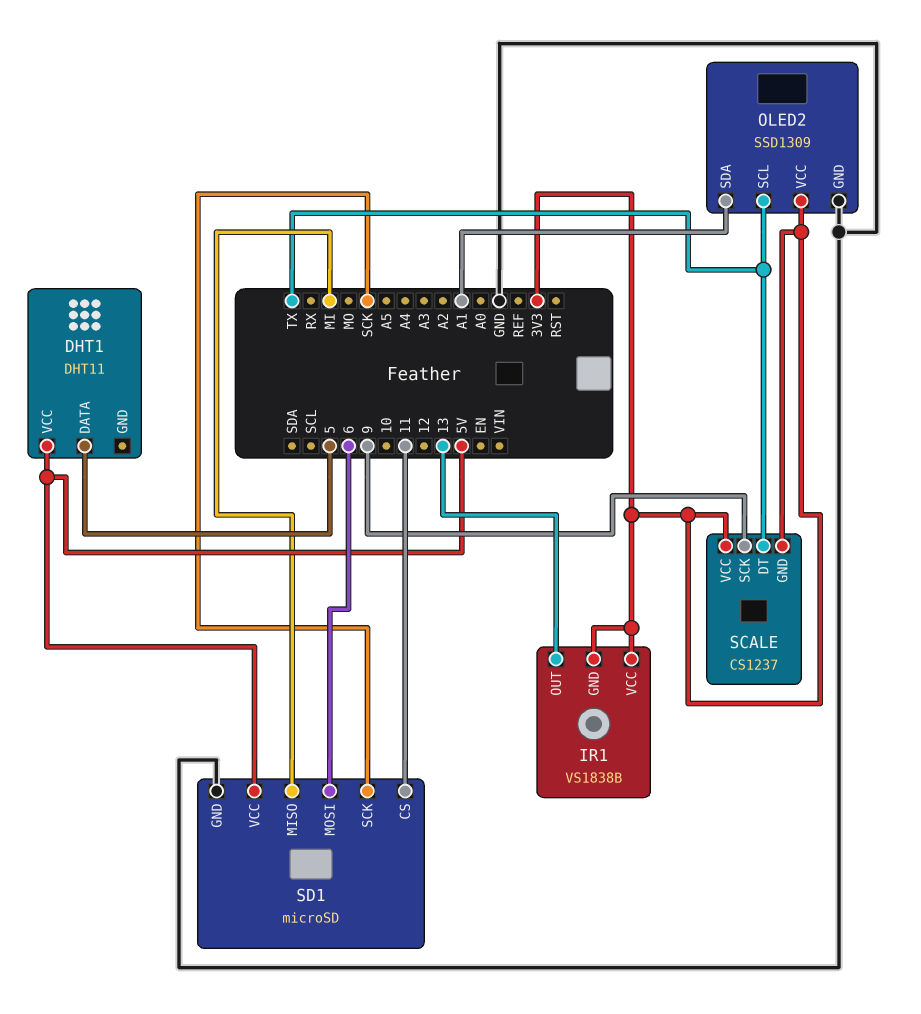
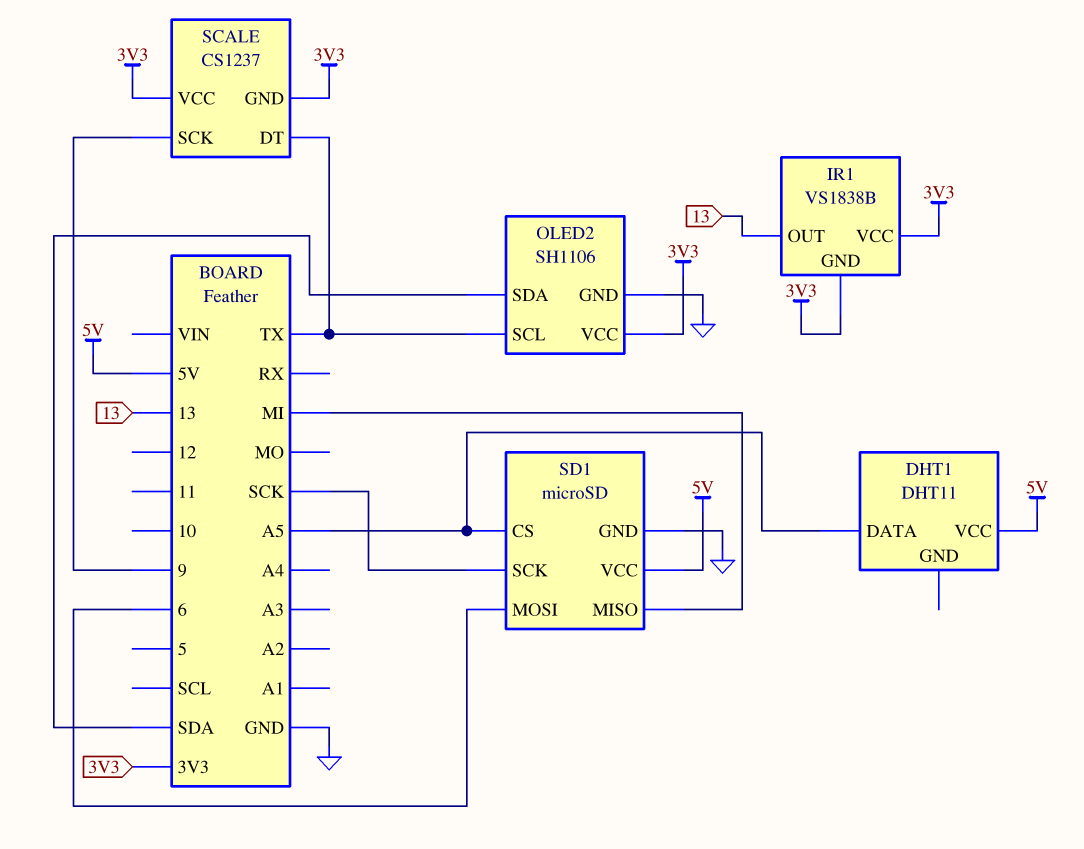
DHT1 pin DATA: 5 -> A5
OLED2: SSD1309 -> SH1106
OLED2 pin SDA: A1 -> SDA
SD1 pin CS: 11 -> A5

